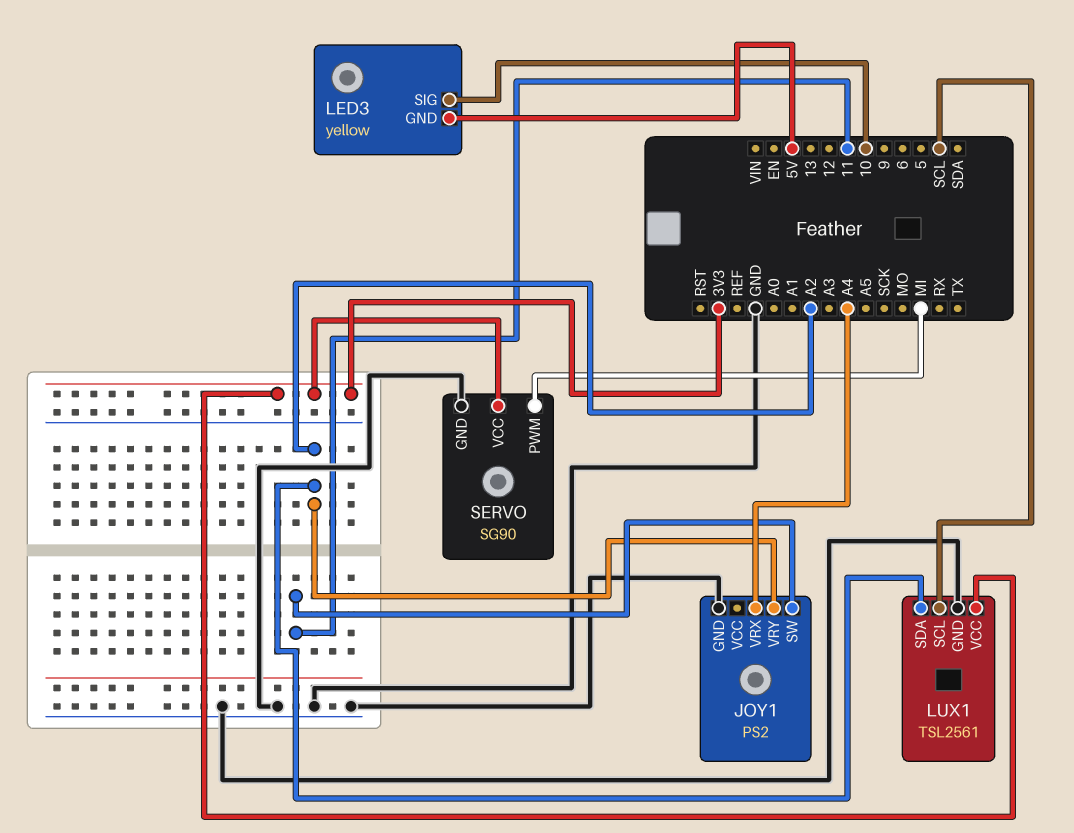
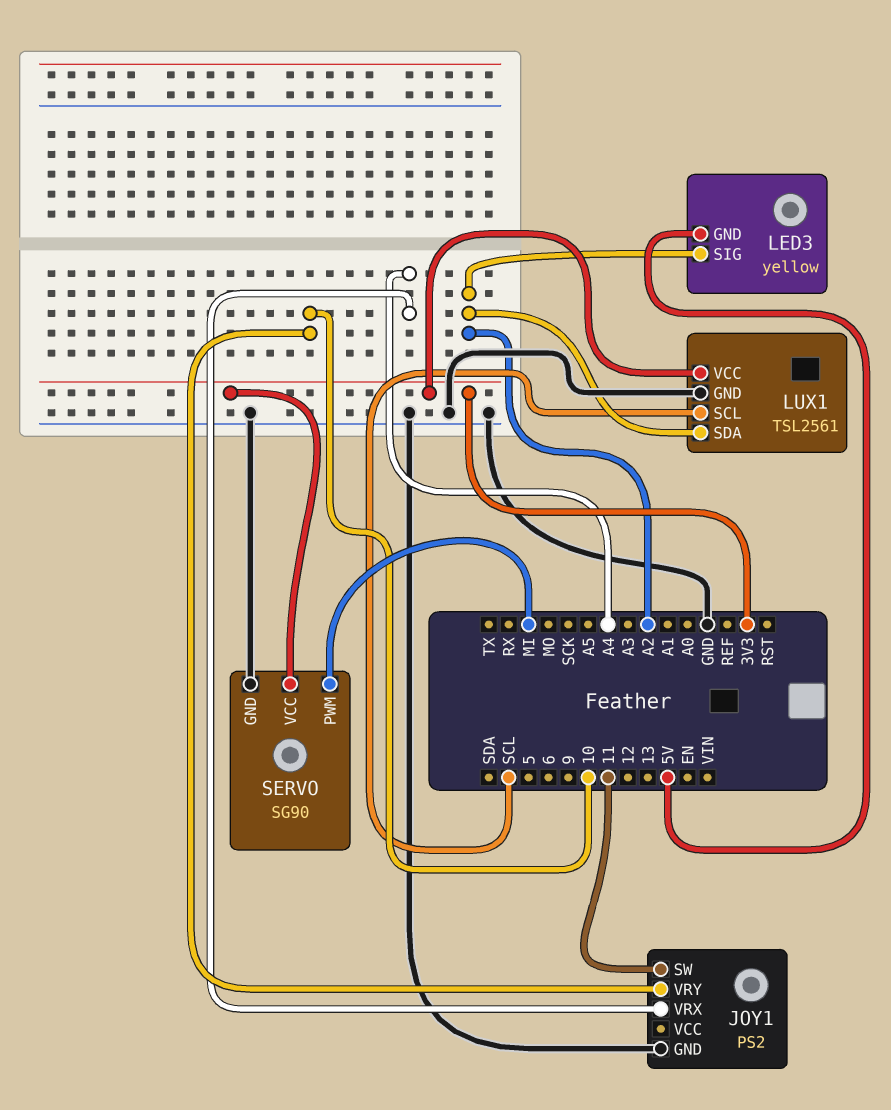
JOY1 pin VRY: A2 -> 10
LED3 pin SIG: 10 -> A2

